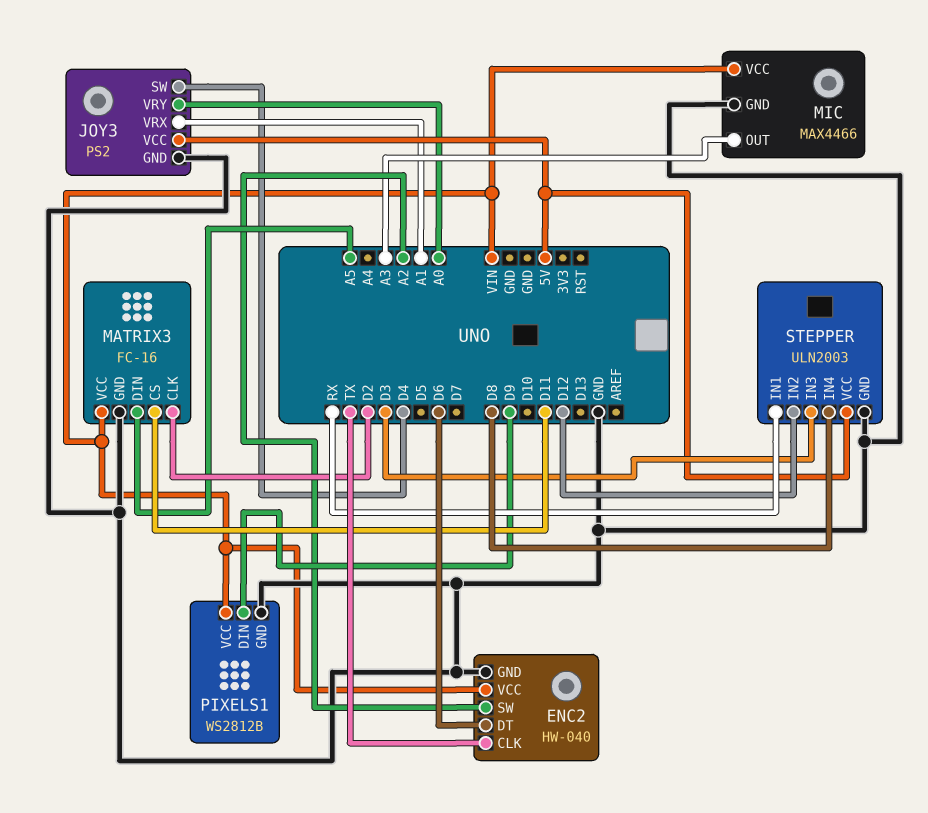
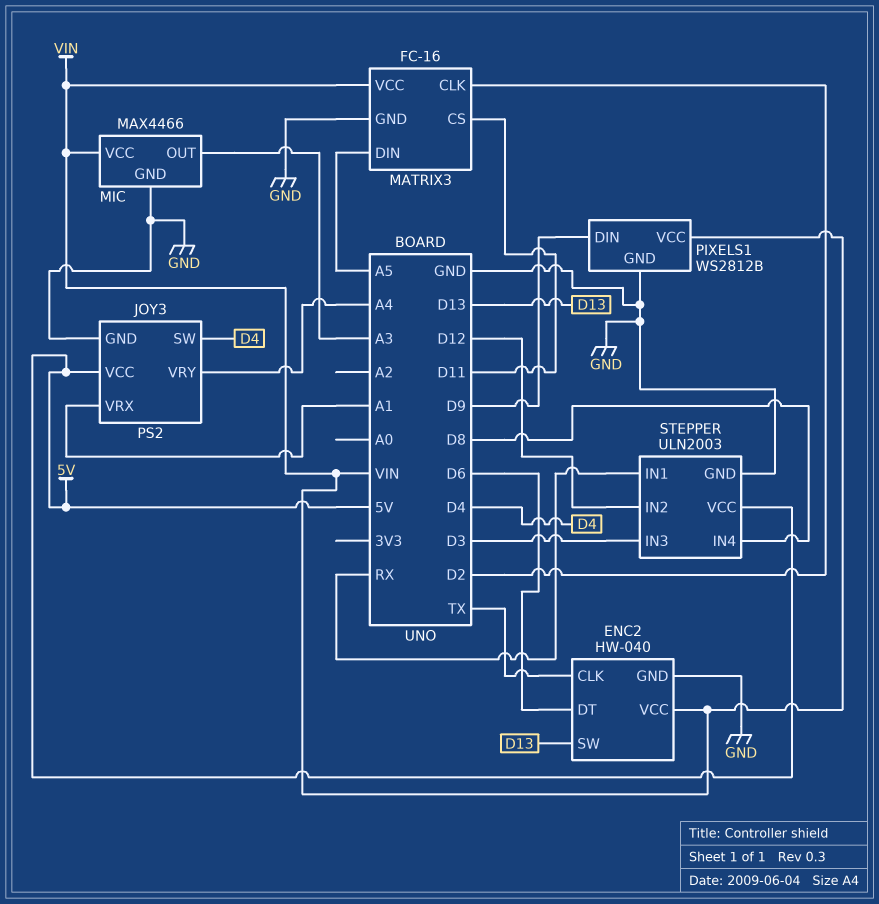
ENC2 pin SW: A2 -> D13
JOY3 pin VRY: A0 -> A4

